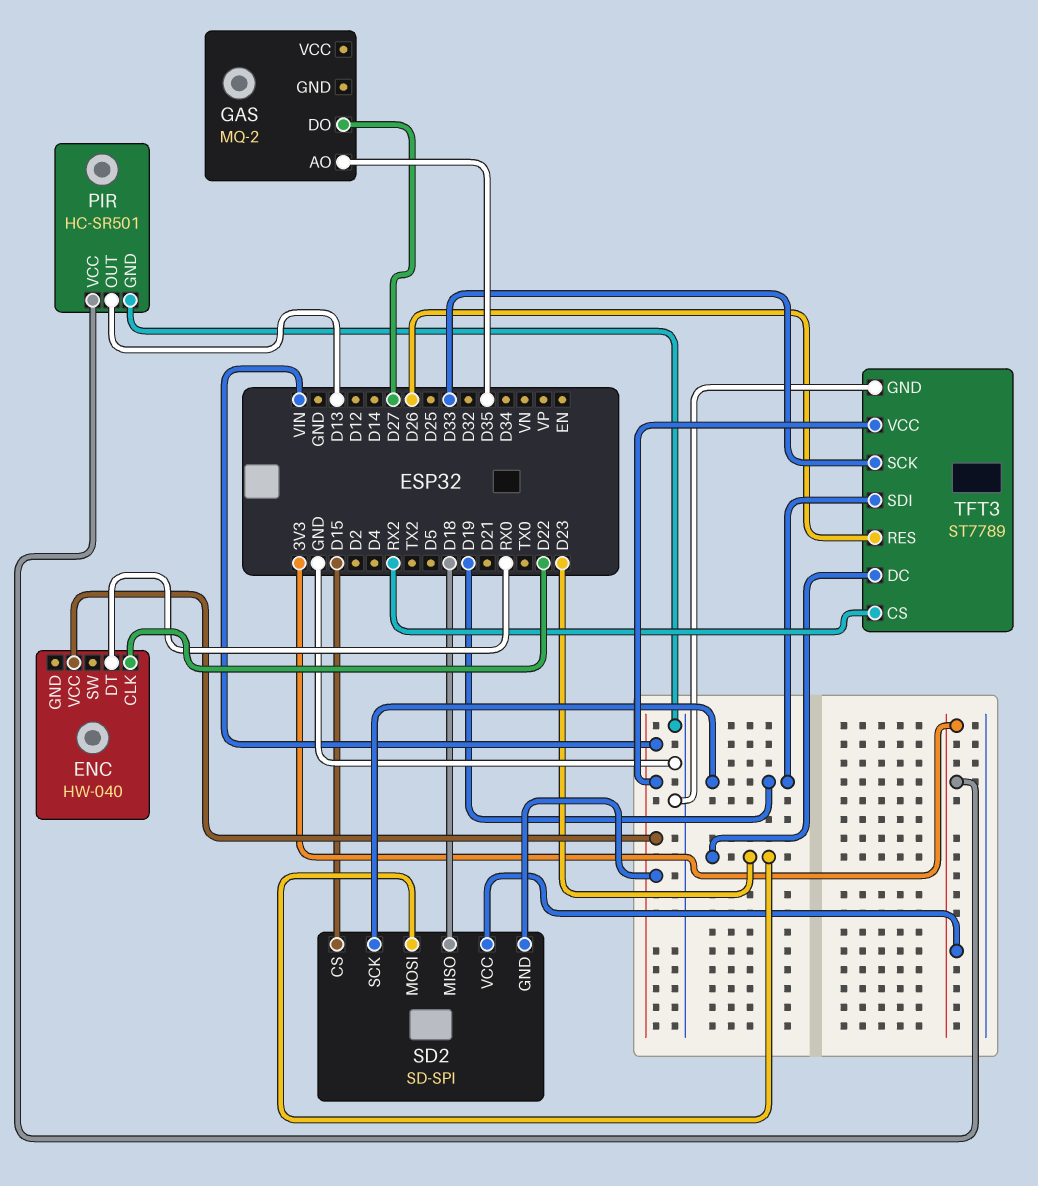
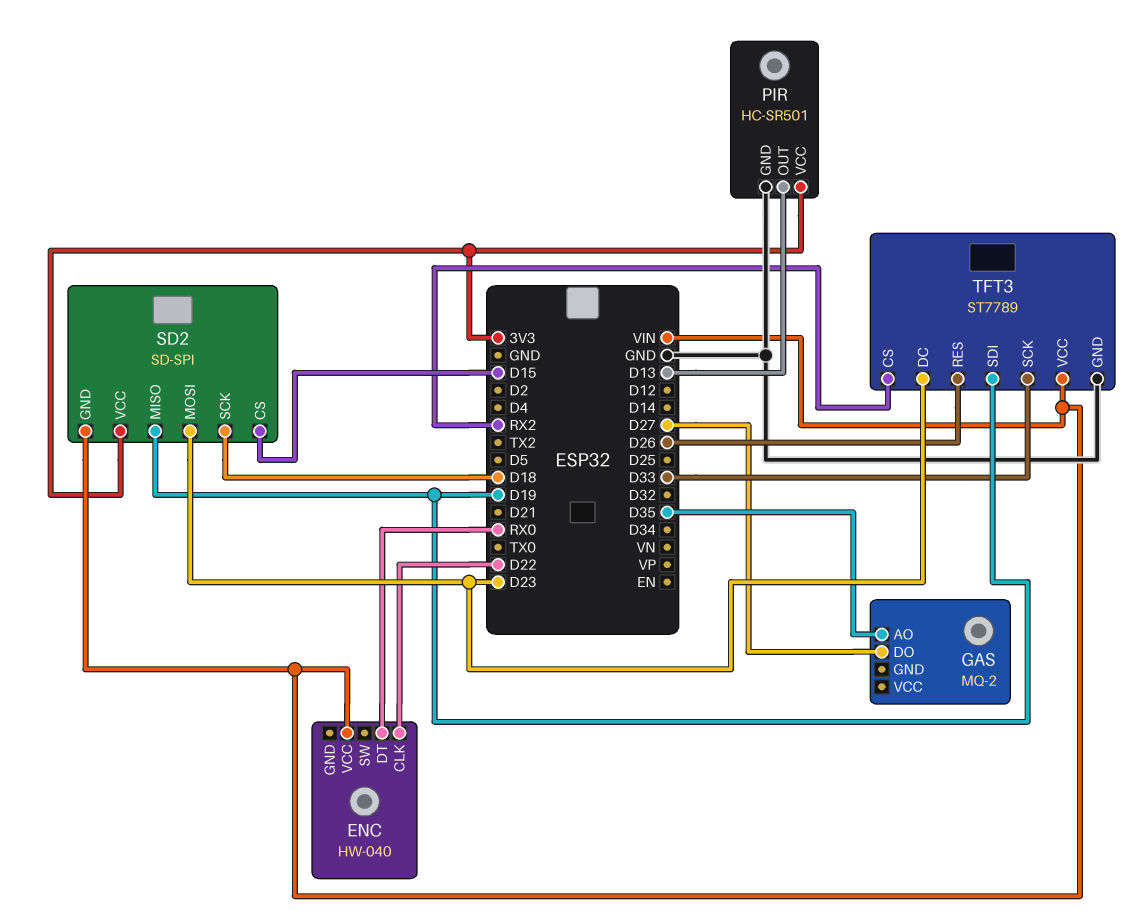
SD2 pin MISO: D18 -> D19
SD2 pin SCK: D19 -> D18

